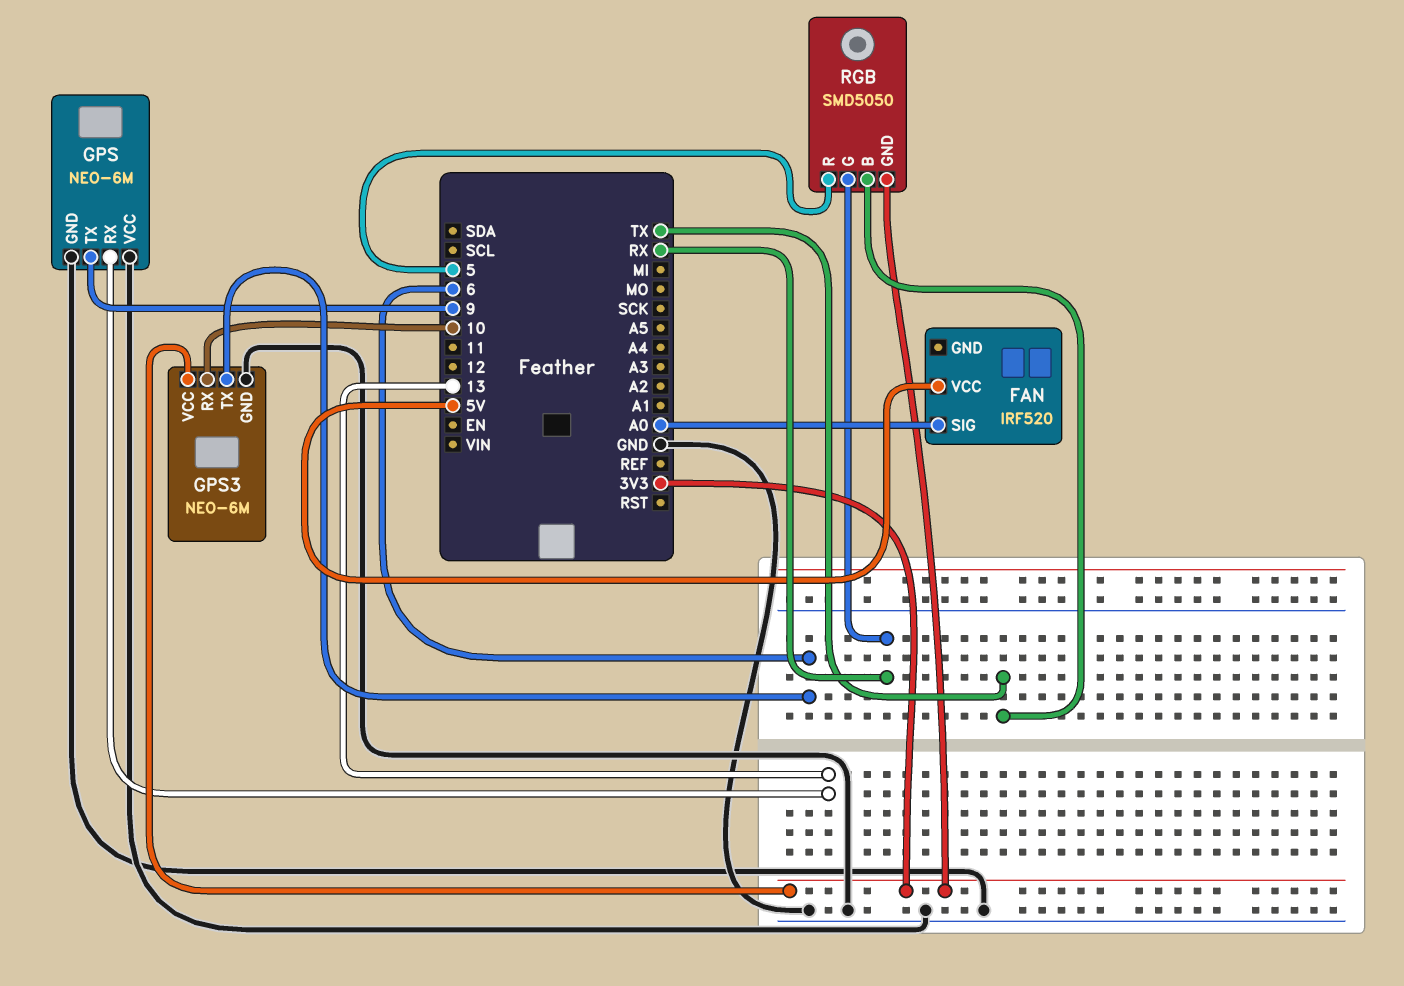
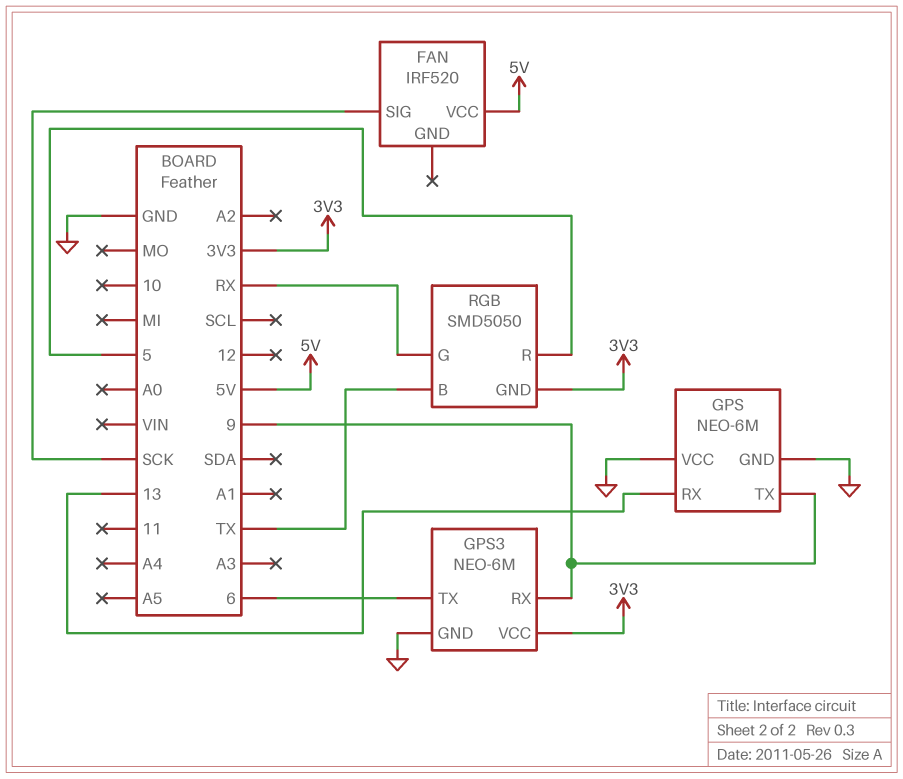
FAN pin SIG: A0 -> SCK
GPS3 pin RX: 10 -> 9

